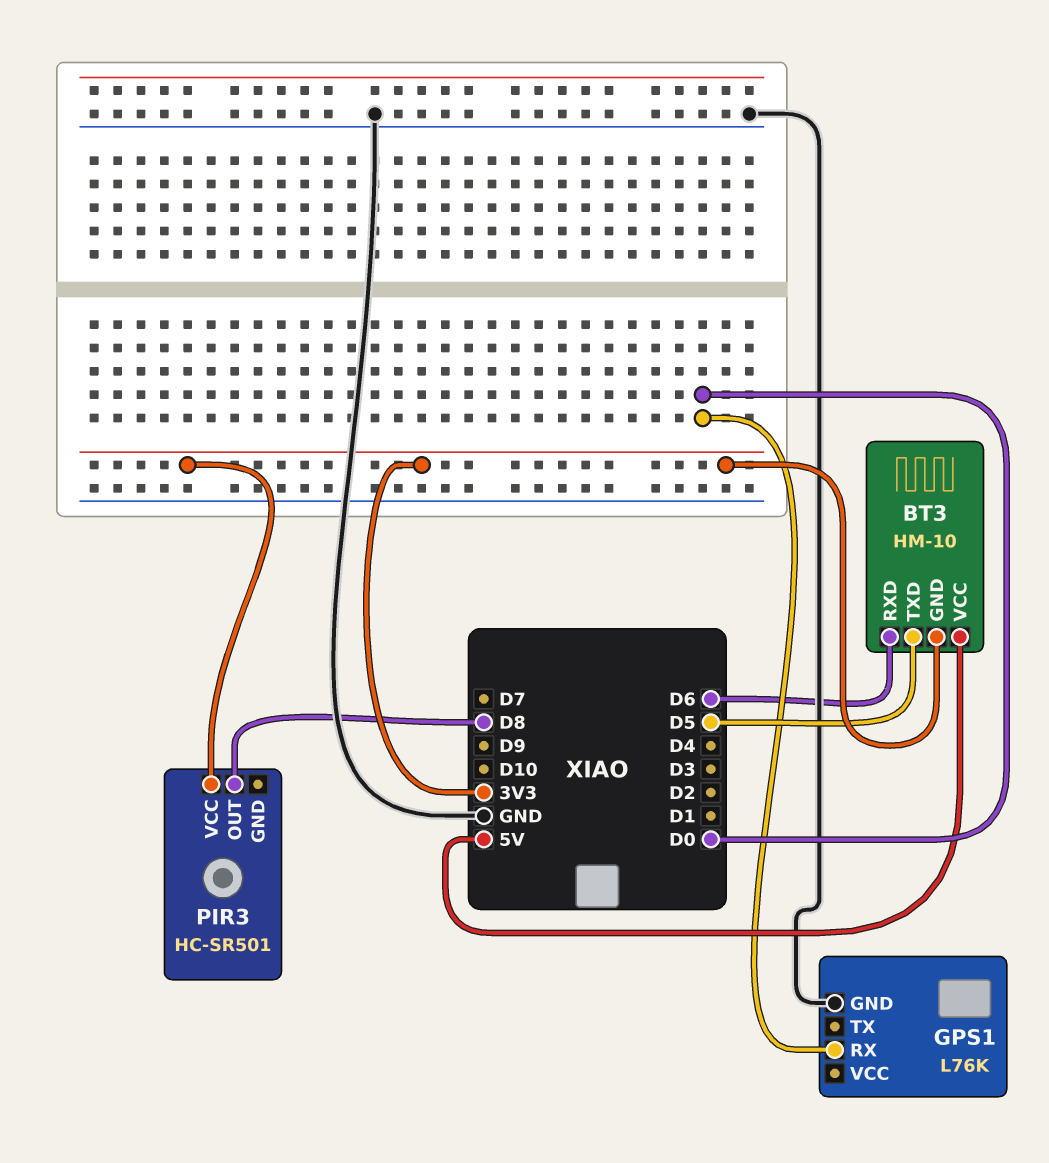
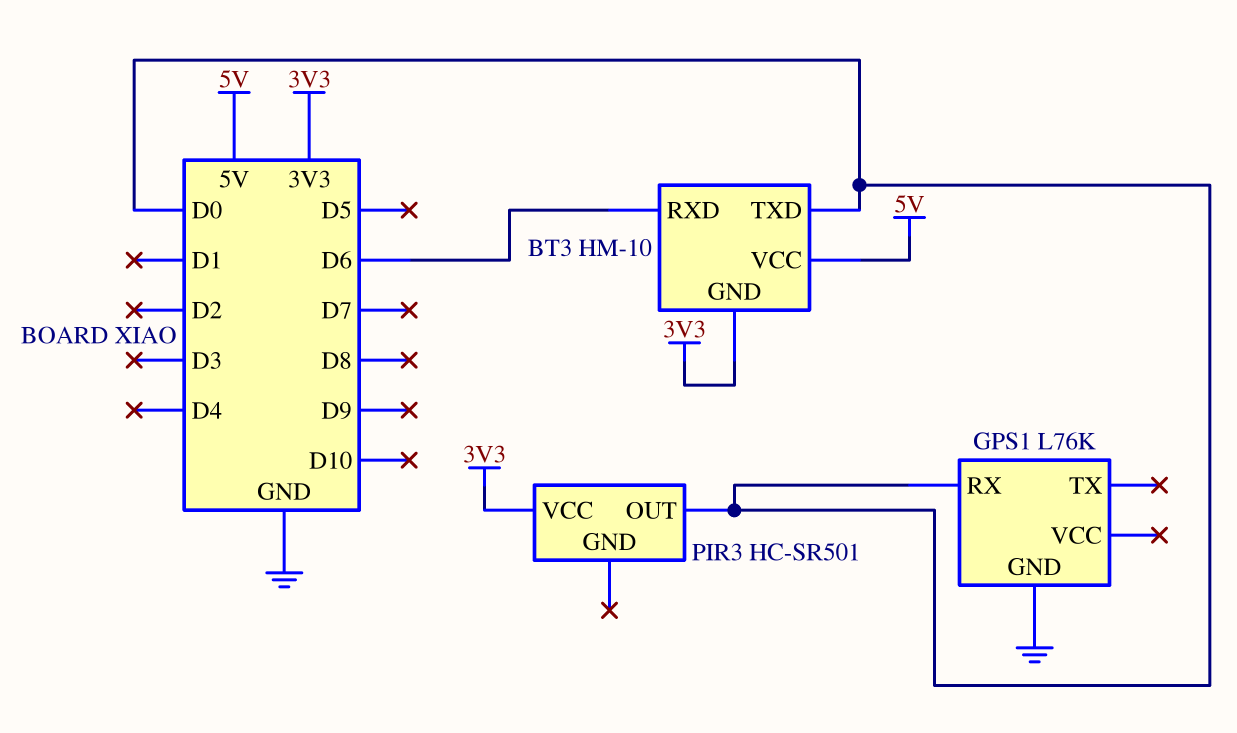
BT3 pin TXD: D5 -> D0
PIR3 pin OUT: D8 -> D0

